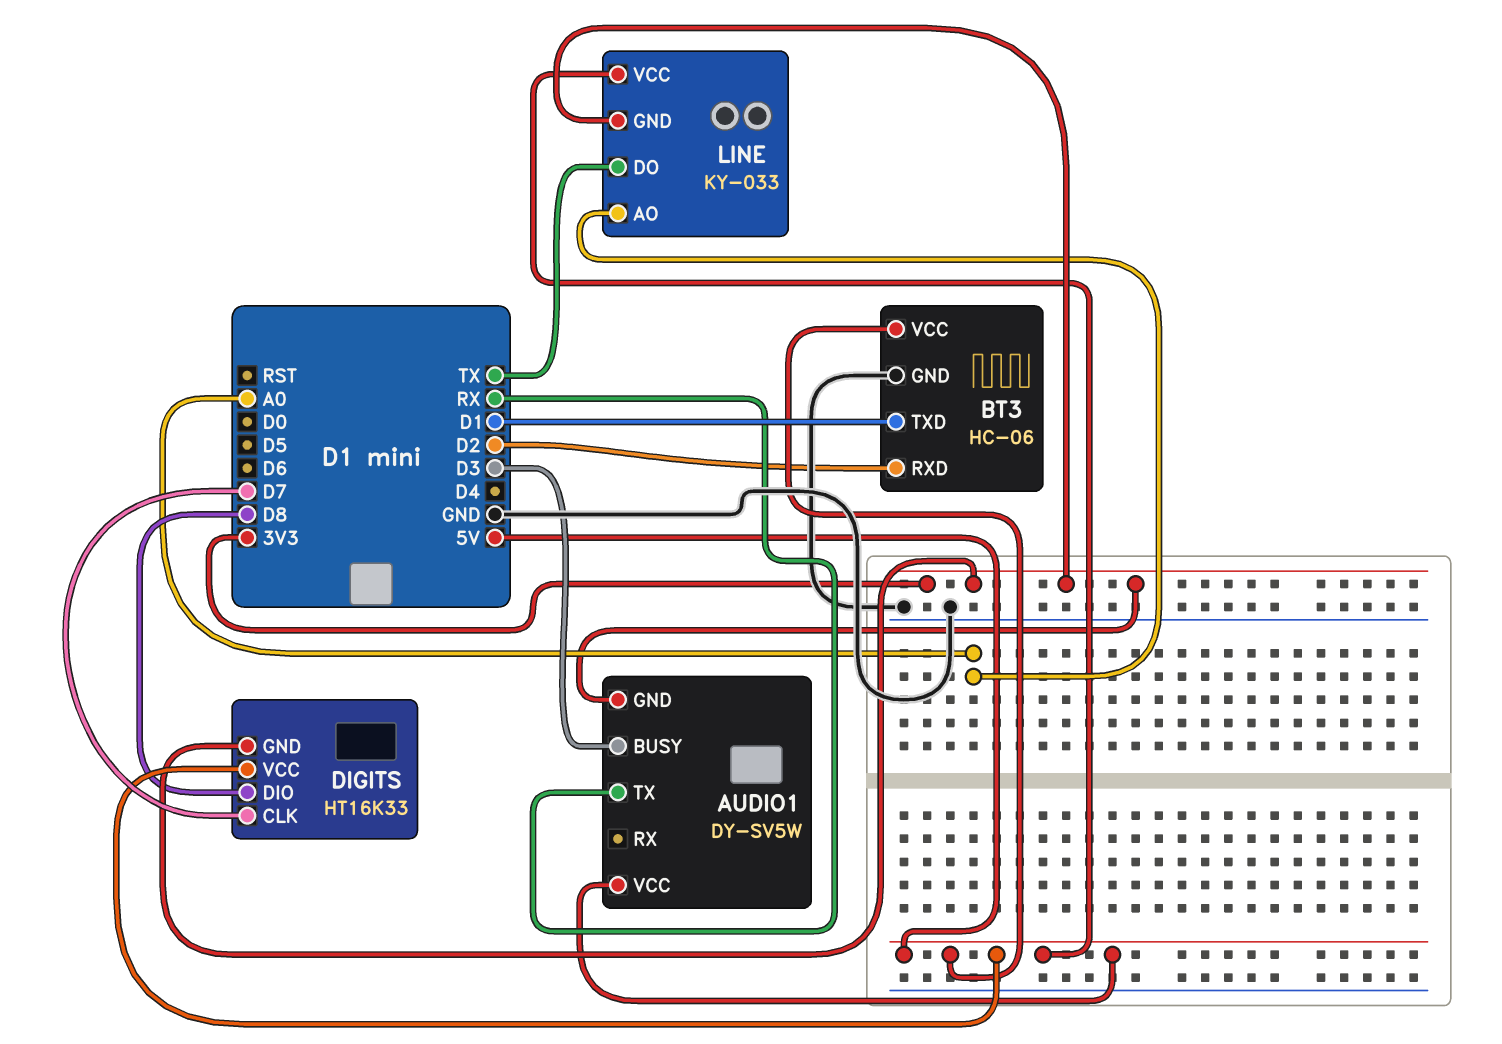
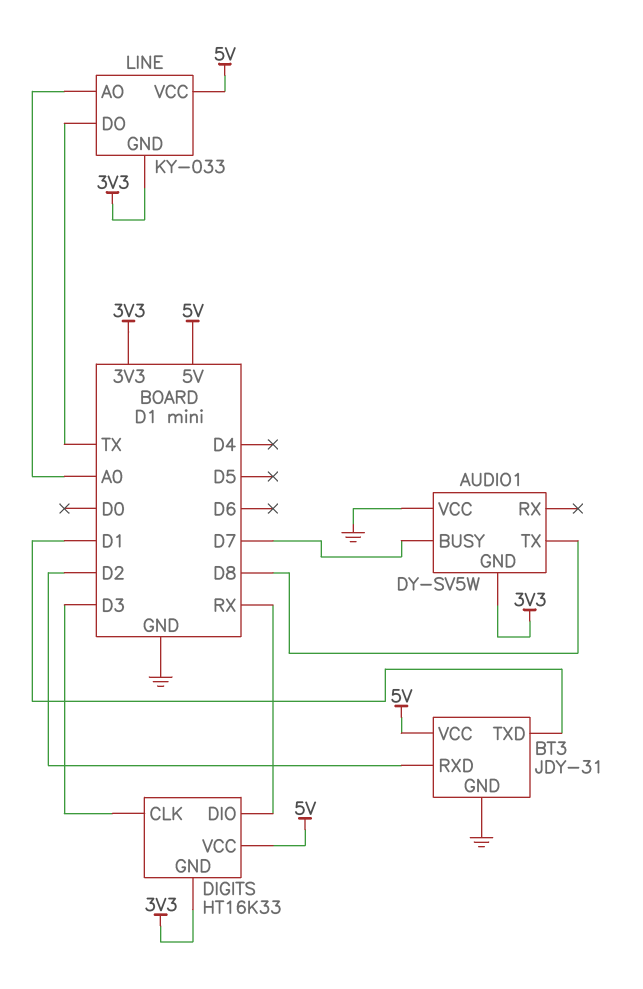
AUDIO1 pin BUSY: D3 -> D7
AUDIO1 pin TX: RX -> D8
AUDIO1 pin VCC: 5V -> GND
BT3: HC-06 -> JDY-31
DIGITS pin CLK: D7 -> D3
DIGITS pin DIO: D8 -> RX

